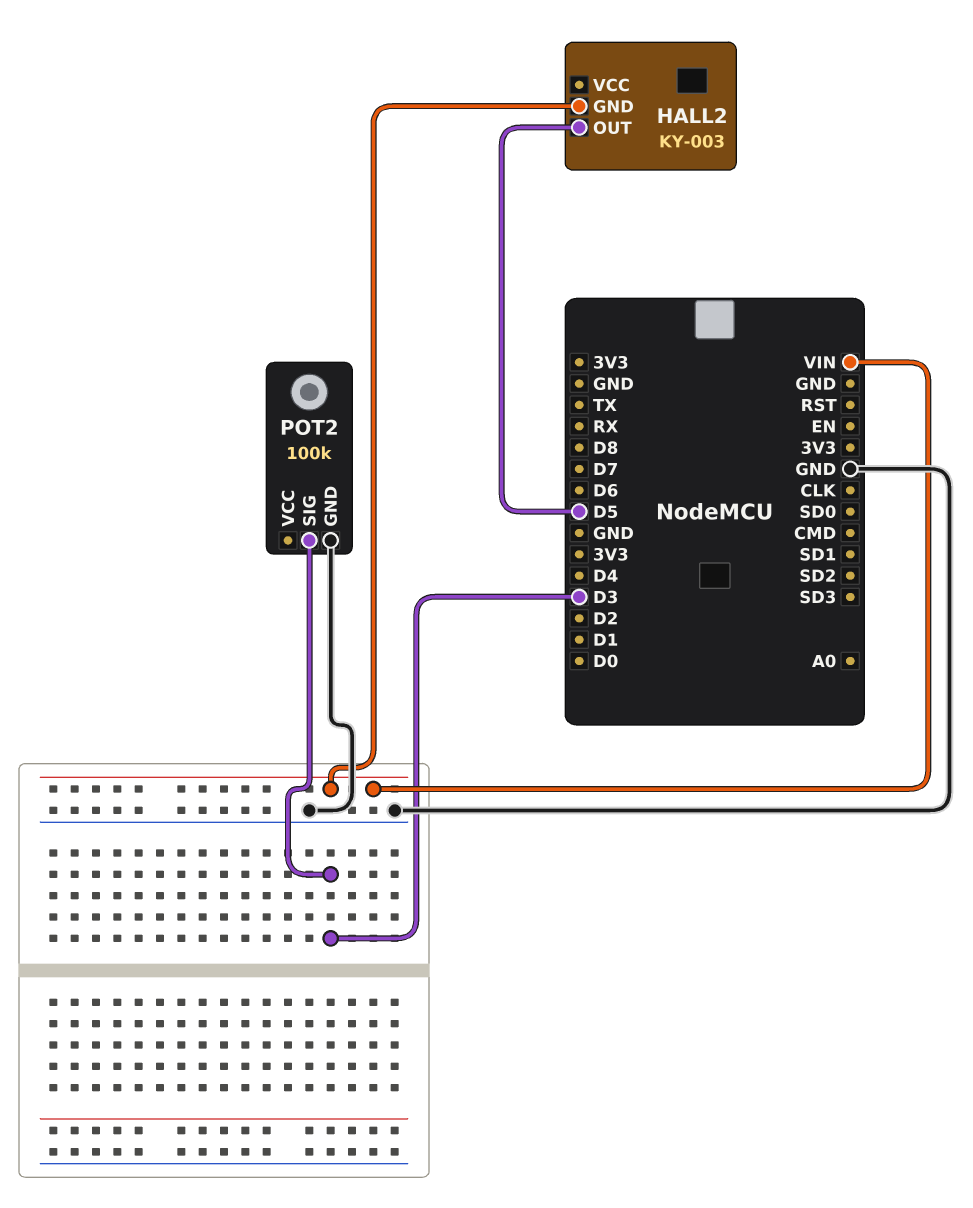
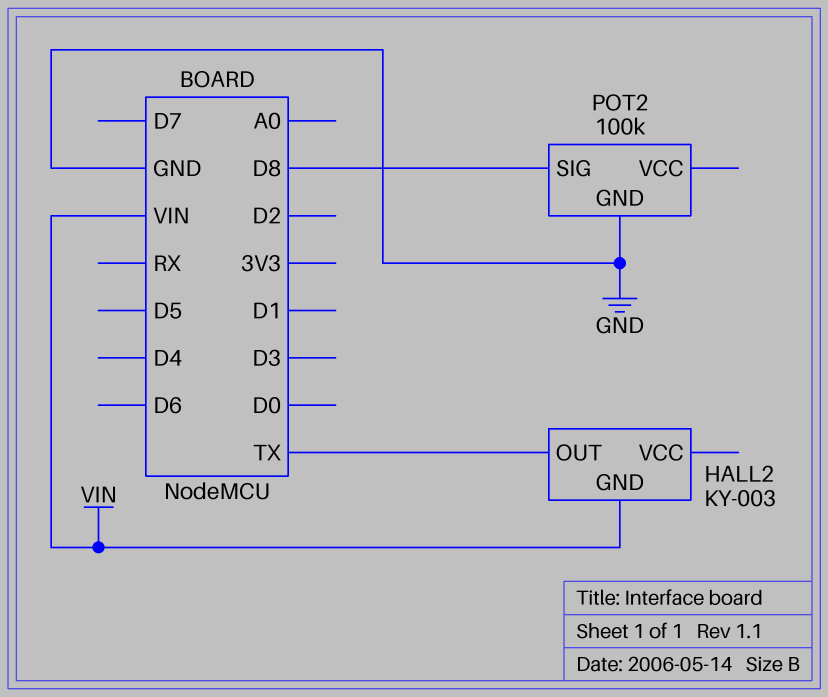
HALL2 pin OUT: D5 -> TX
POT2 pin SIG: D3 -> D8

